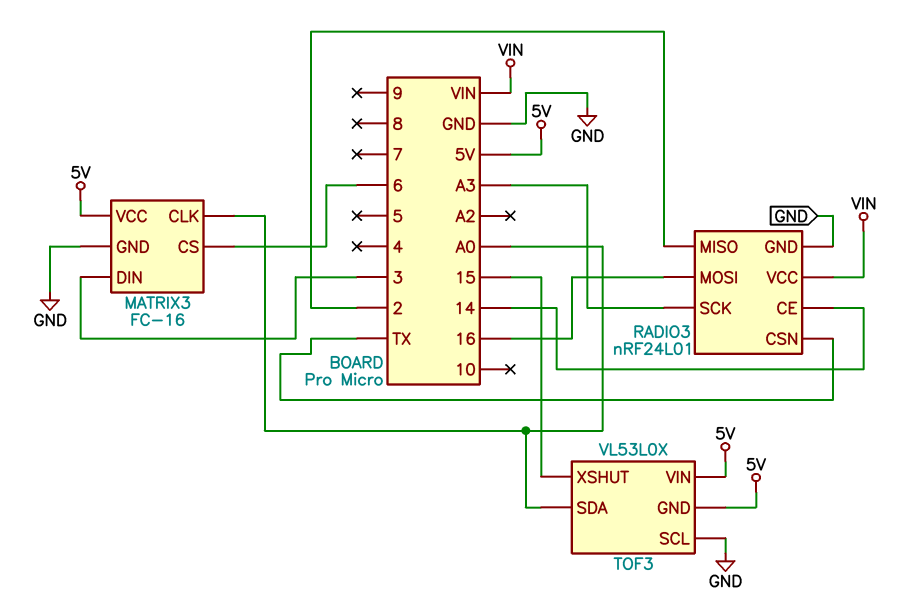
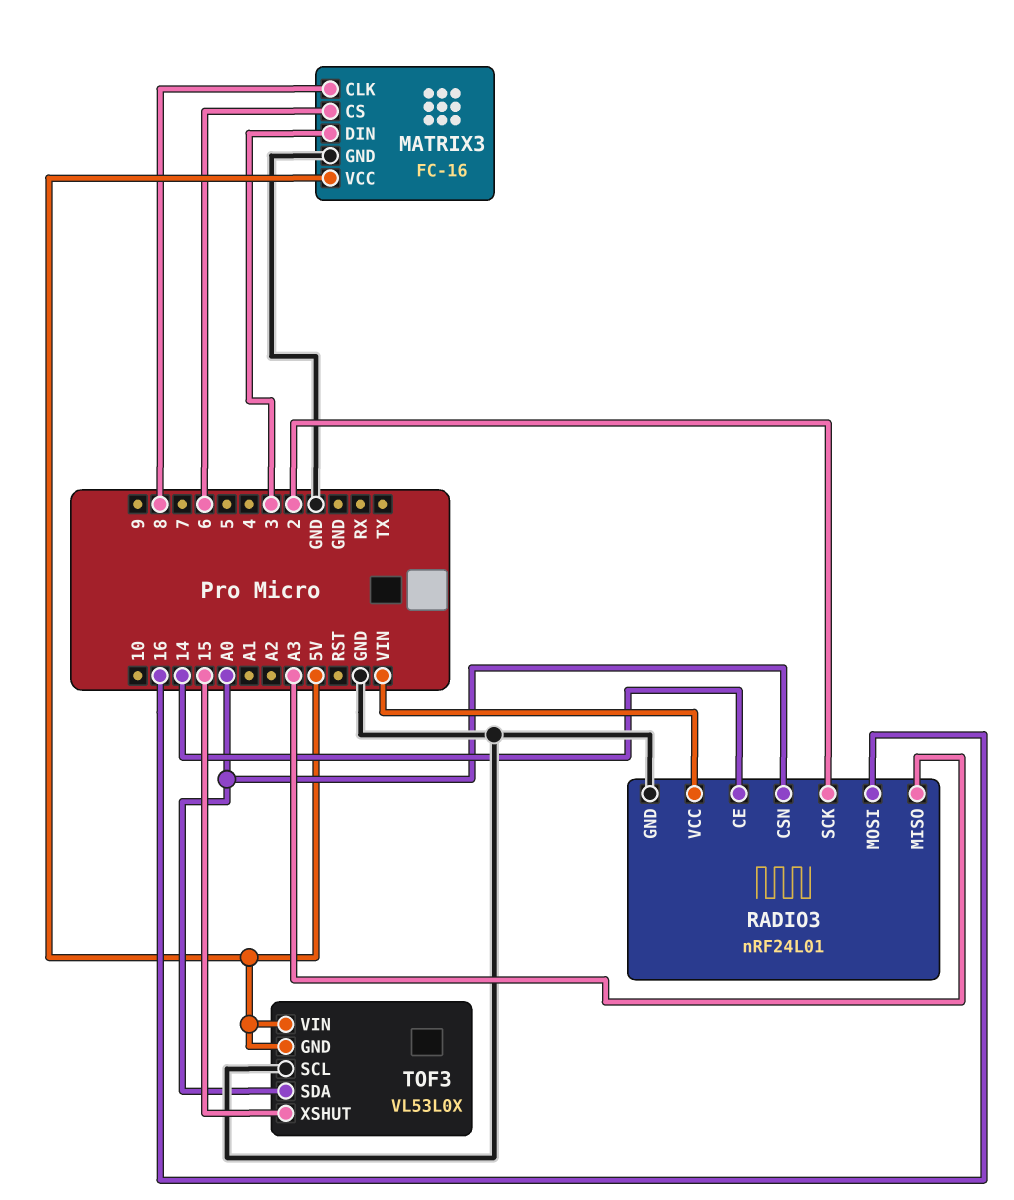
MATRIX3 pin CLK: A0 -> 8
RADIO3 pin CSN: TX -> A0
RADIO3 pin MISO: 2 -> A3
RADIO3 pin SCK: A3 -> 2

